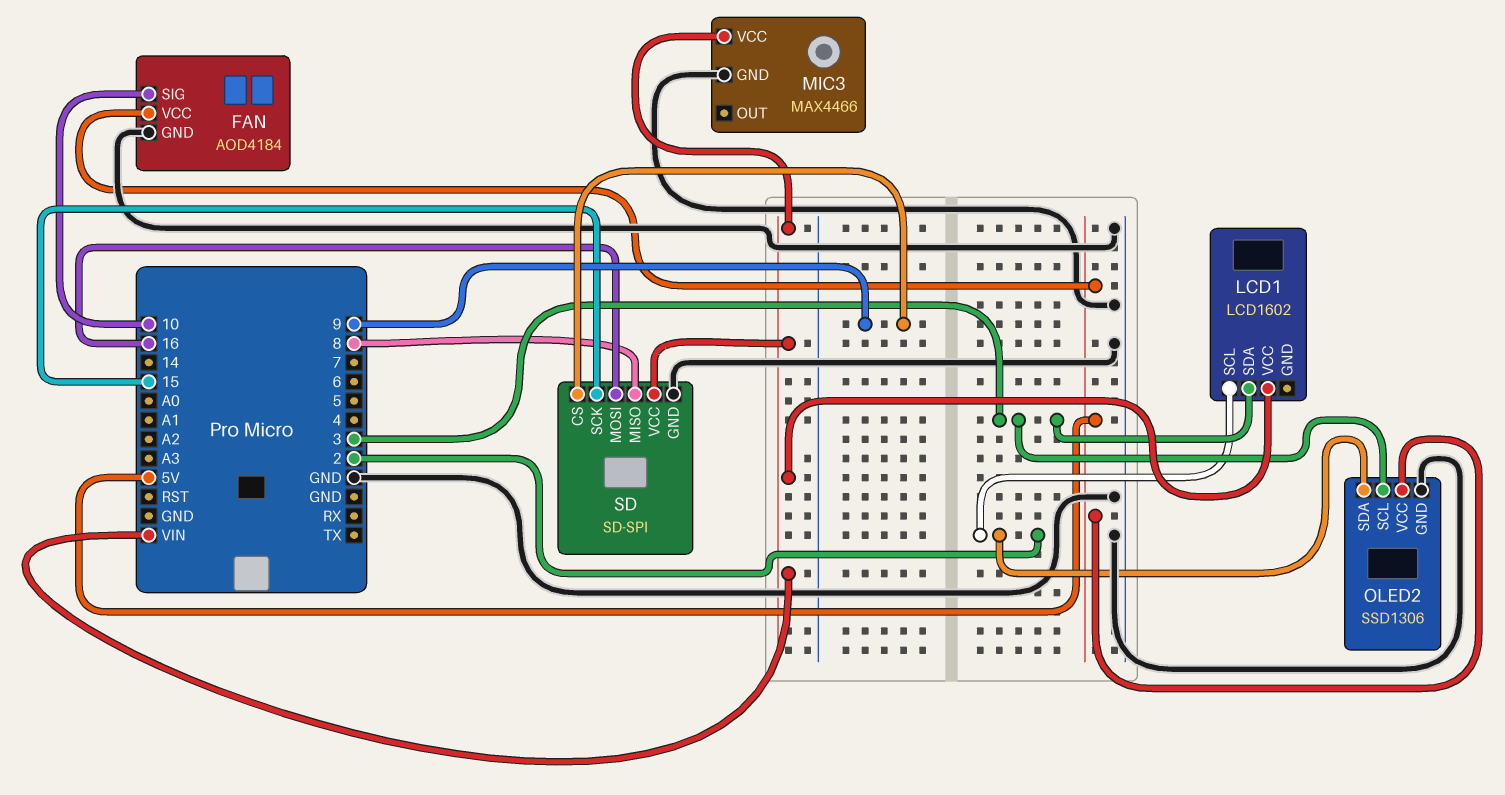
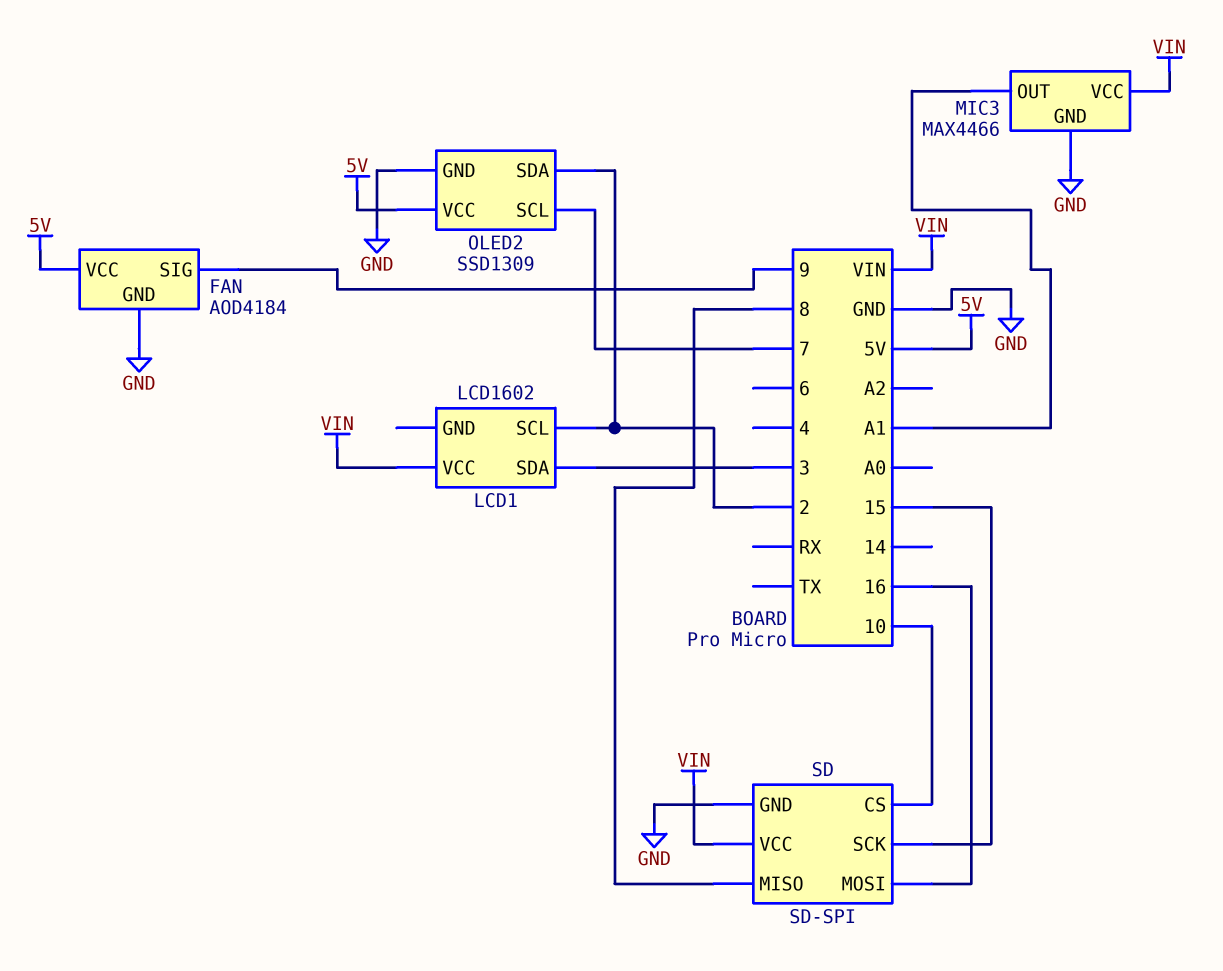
FAN pin SIG: 10 -> 9
MIC3 pin OUT: none -> A1
OLED2: SSD1306 -> SSD1309
OLED2 pin SCL: 3 -> 7
SD pin CS: 9 -> 10

